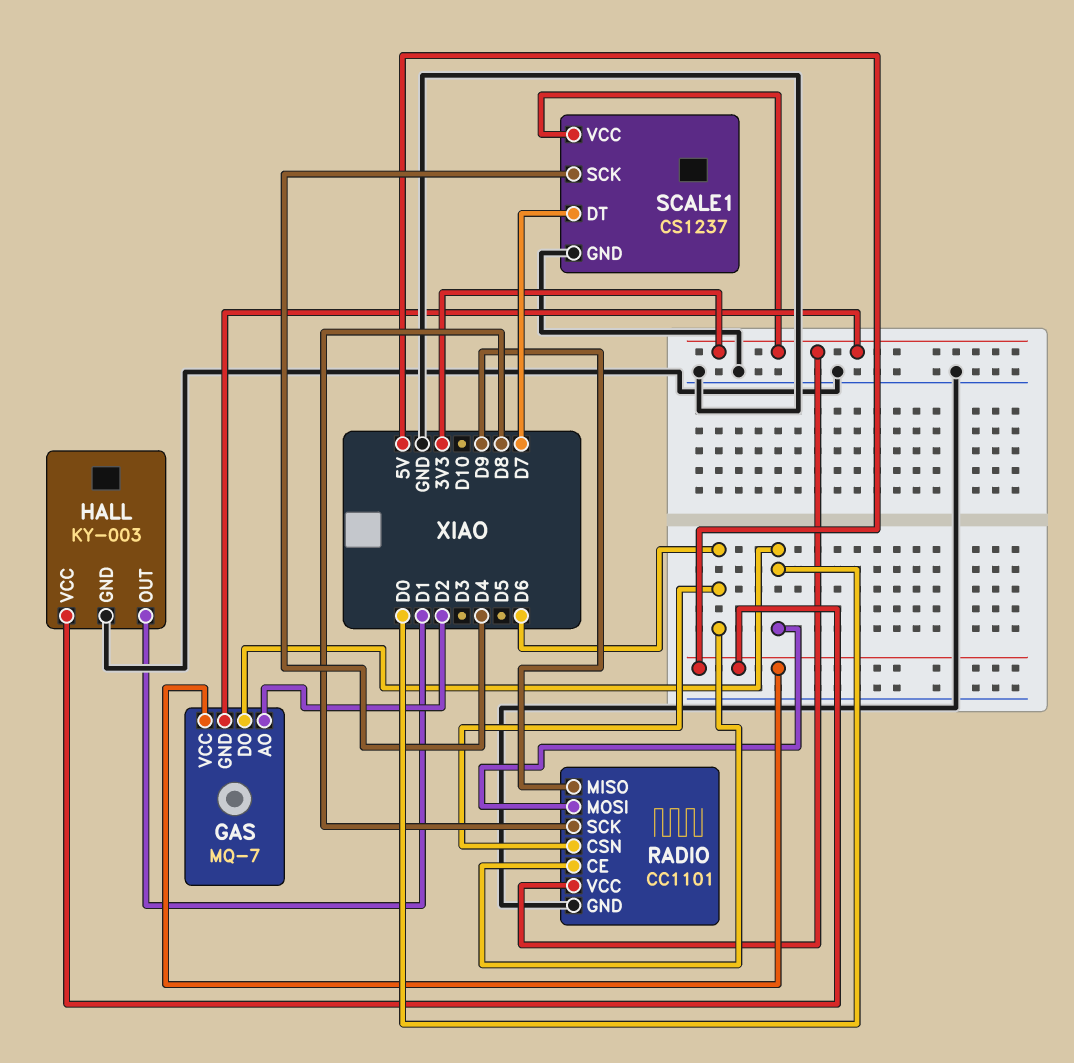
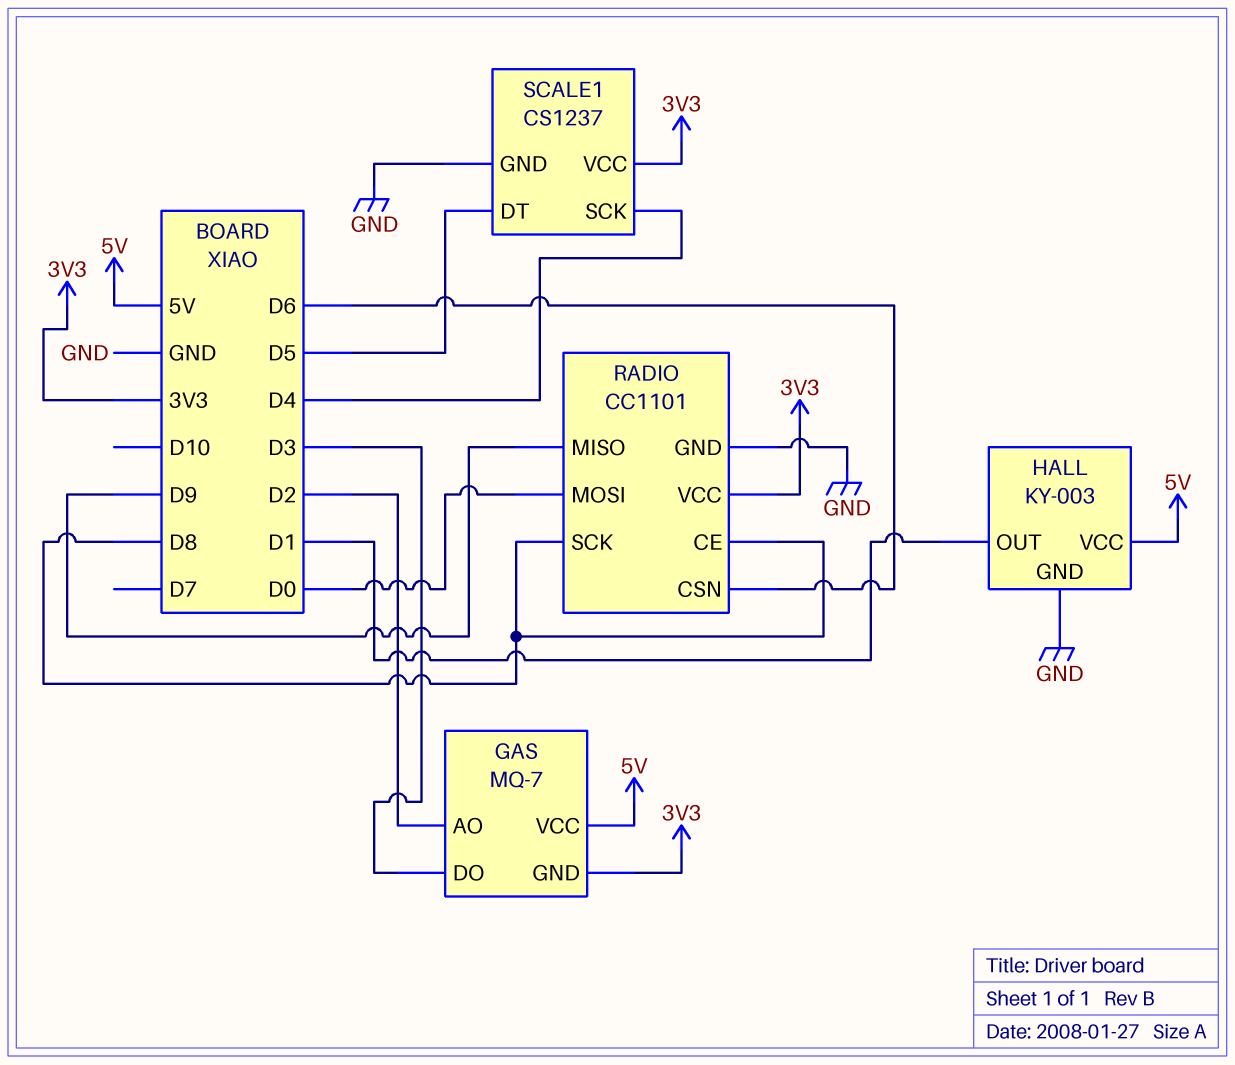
GAS pin DO: D0 -> D3
RADIO pin CE: D6 -> D8
SCALE1 pin DT: D7 -> D5

